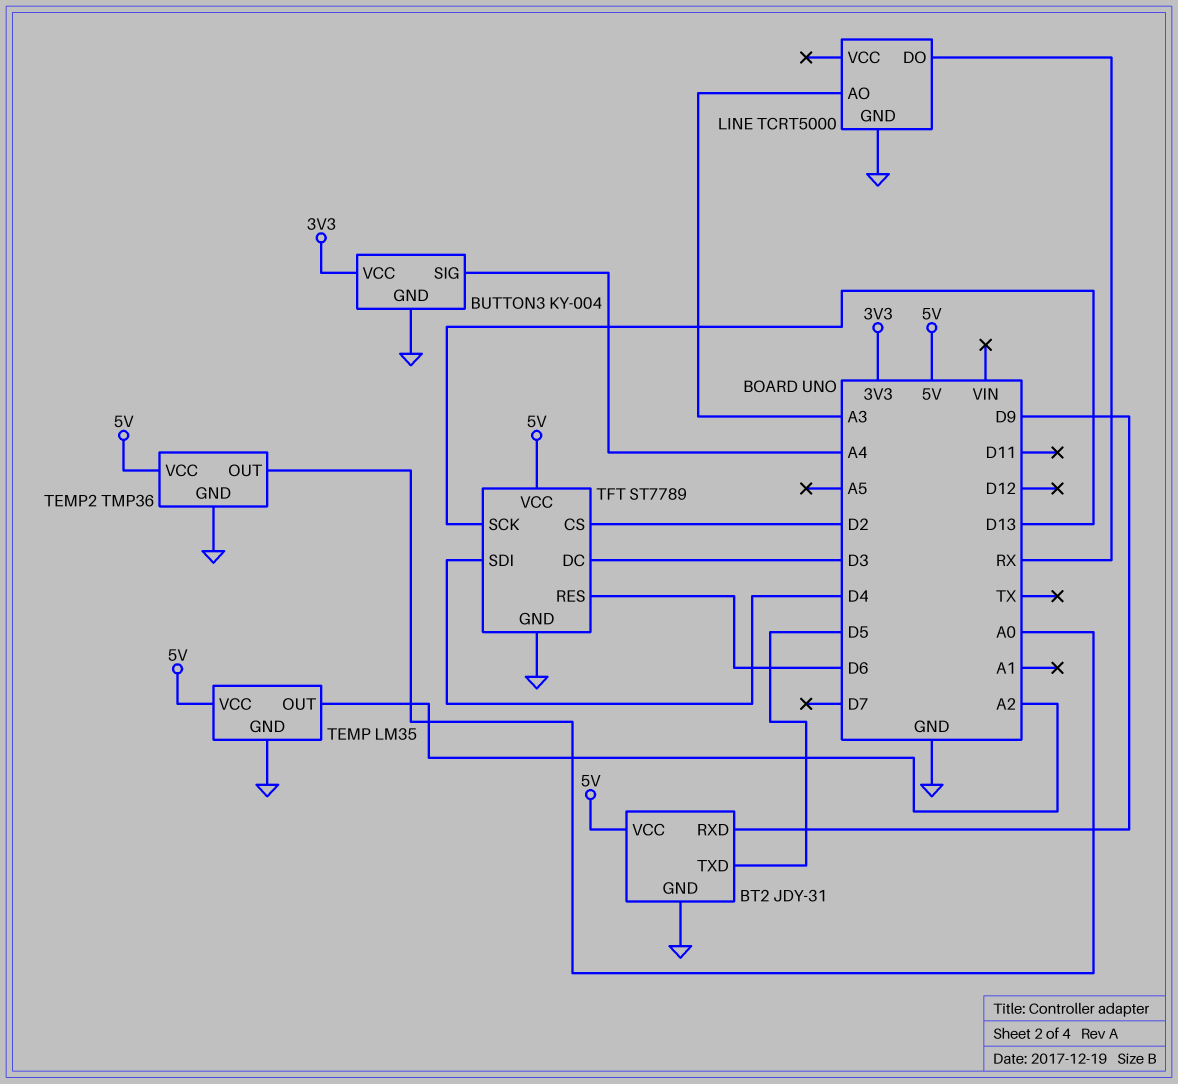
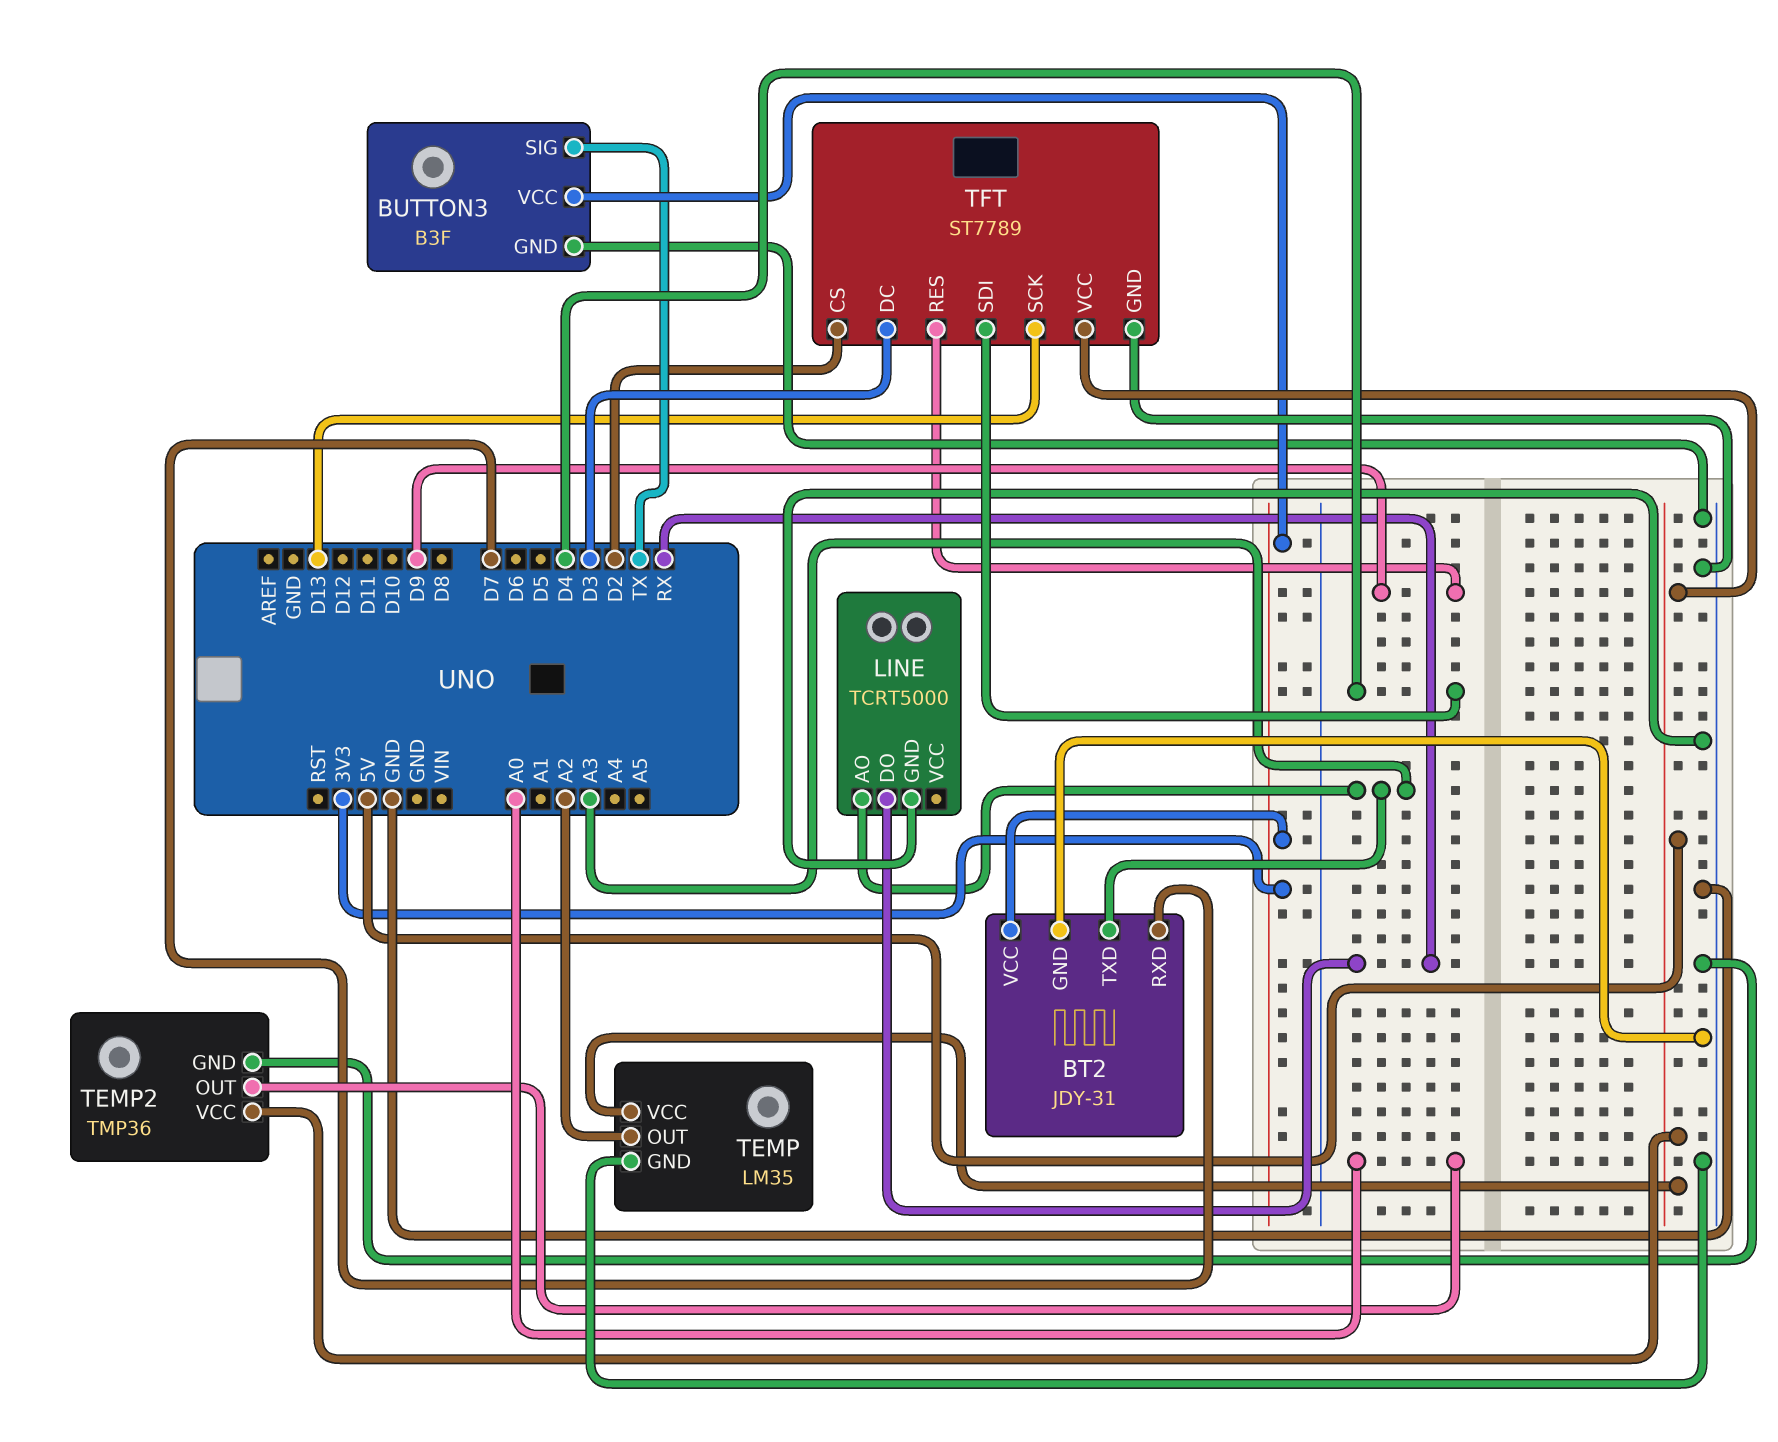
BT2 pin RXD: D9 -> D7
BT2 pin TXD: D5 -> A3
BT2 pin VCC: 5V -> 3V3
BUTTON3: KY-004 -> B3F
BUTTON3 pin SIG: A4 -> TX
TFT pin RES: D6 -> D9

